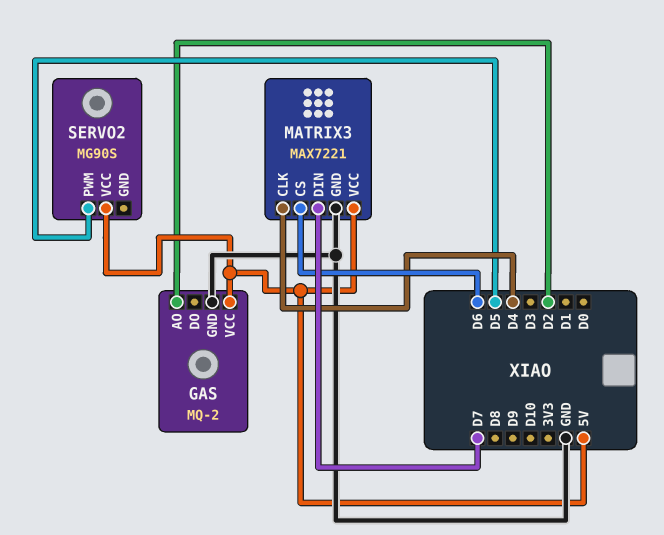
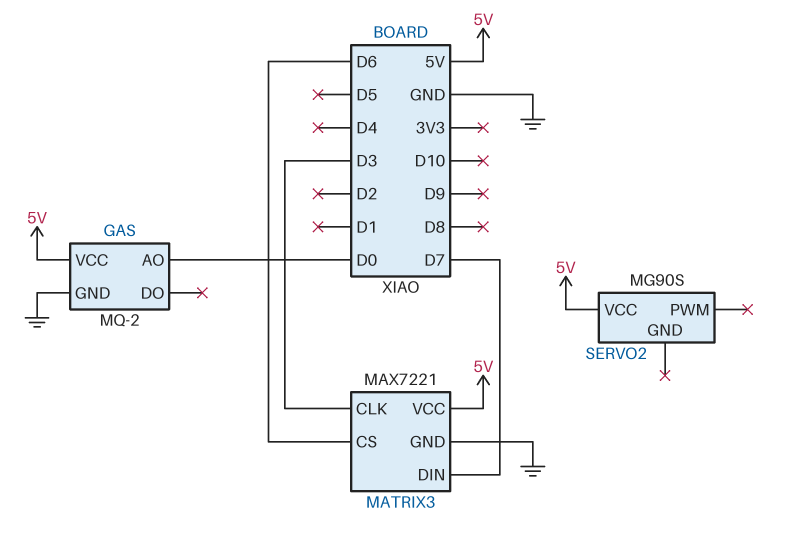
GAS pin AO: D2 -> D0
MATRIX3 pin CLK: D4 -> D3
SERVO2 pin PWM: D5 -> none

